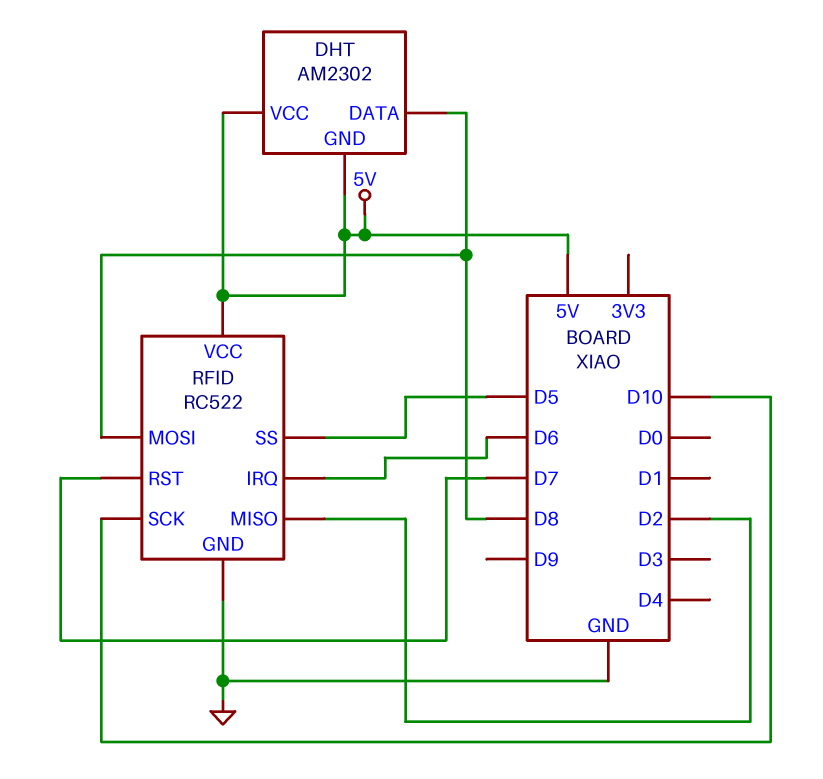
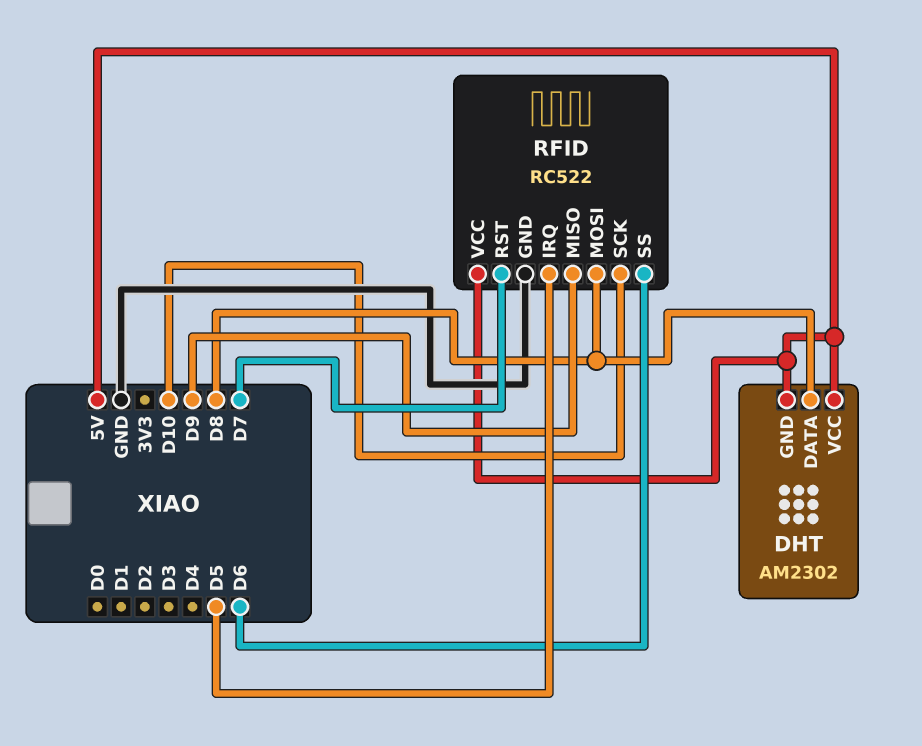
RFID pin IRQ: D6 -> D5
RFID pin MISO: D2 -> D9
RFID pin SS: D5 -> D6

